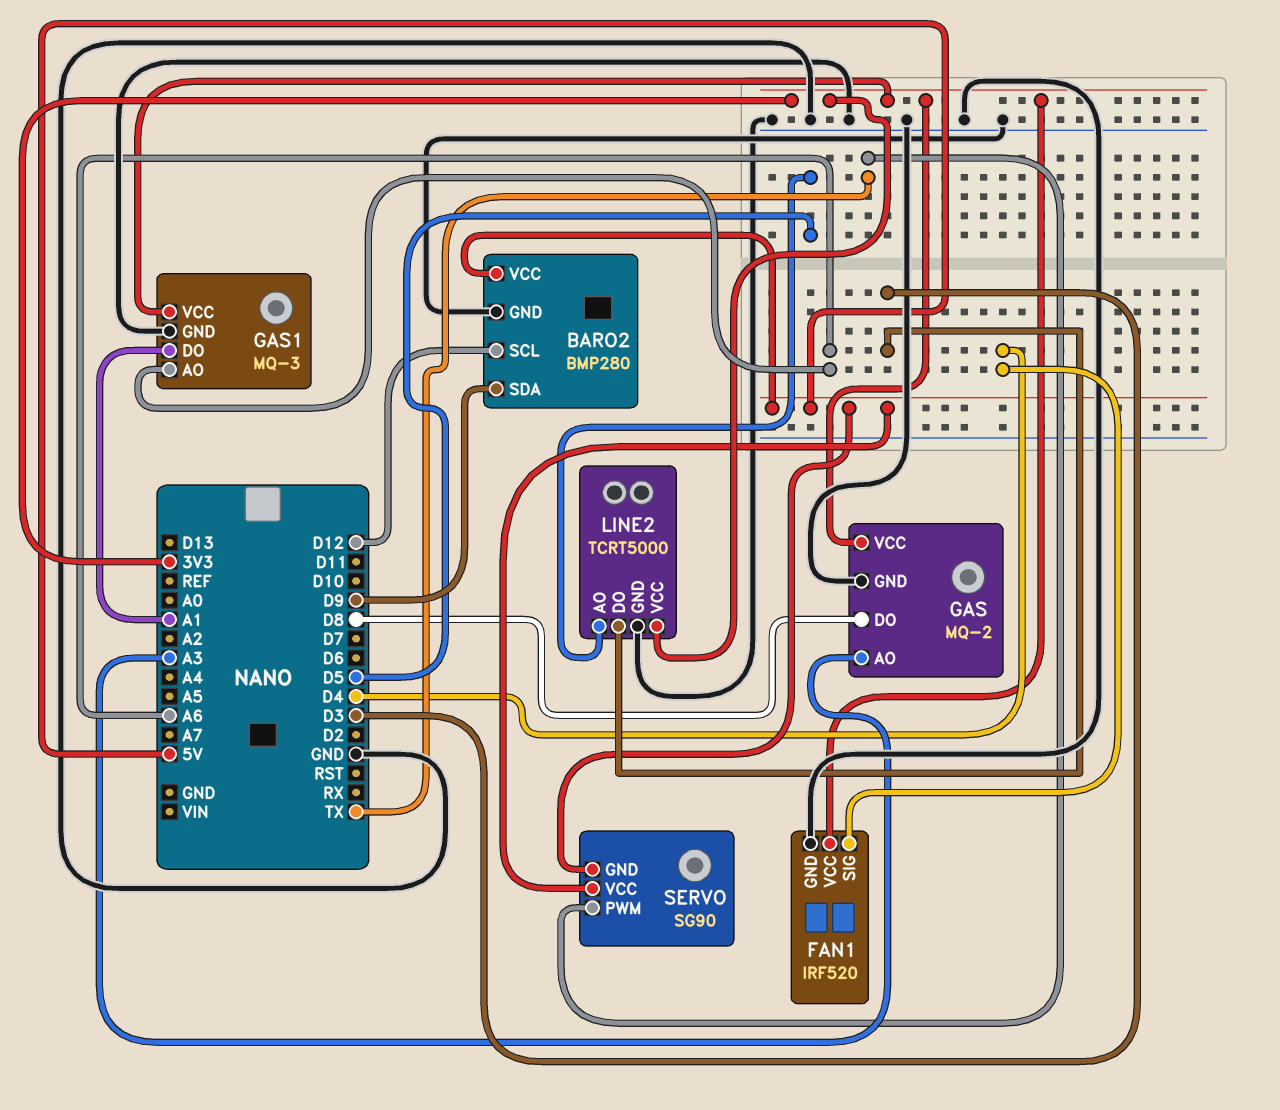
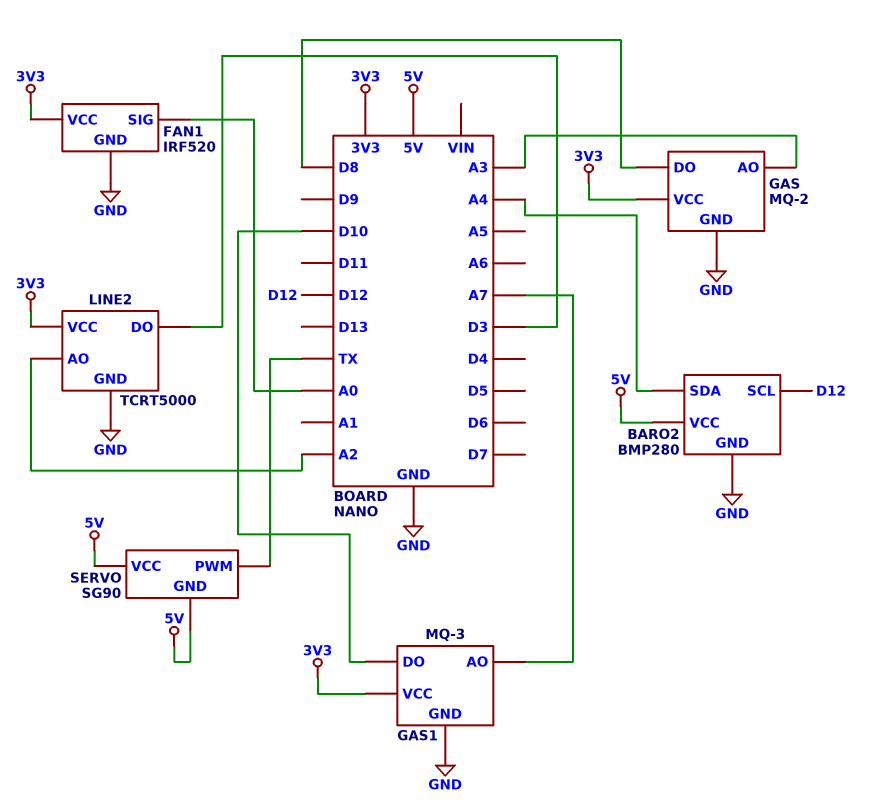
BARO2 pin SDA: D9 -> A4
FAN1 pin SIG: D4 -> A0
GAS1 pin AO: A6 -> A7
GAS1 pin DO: A1 -> D10
LINE2 pin AO: D5 -> A2

